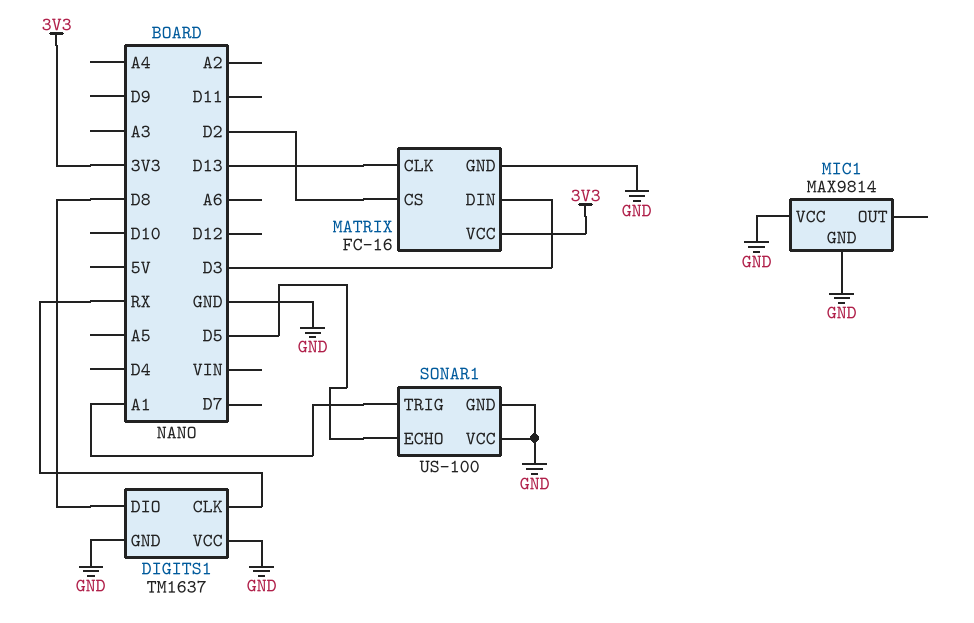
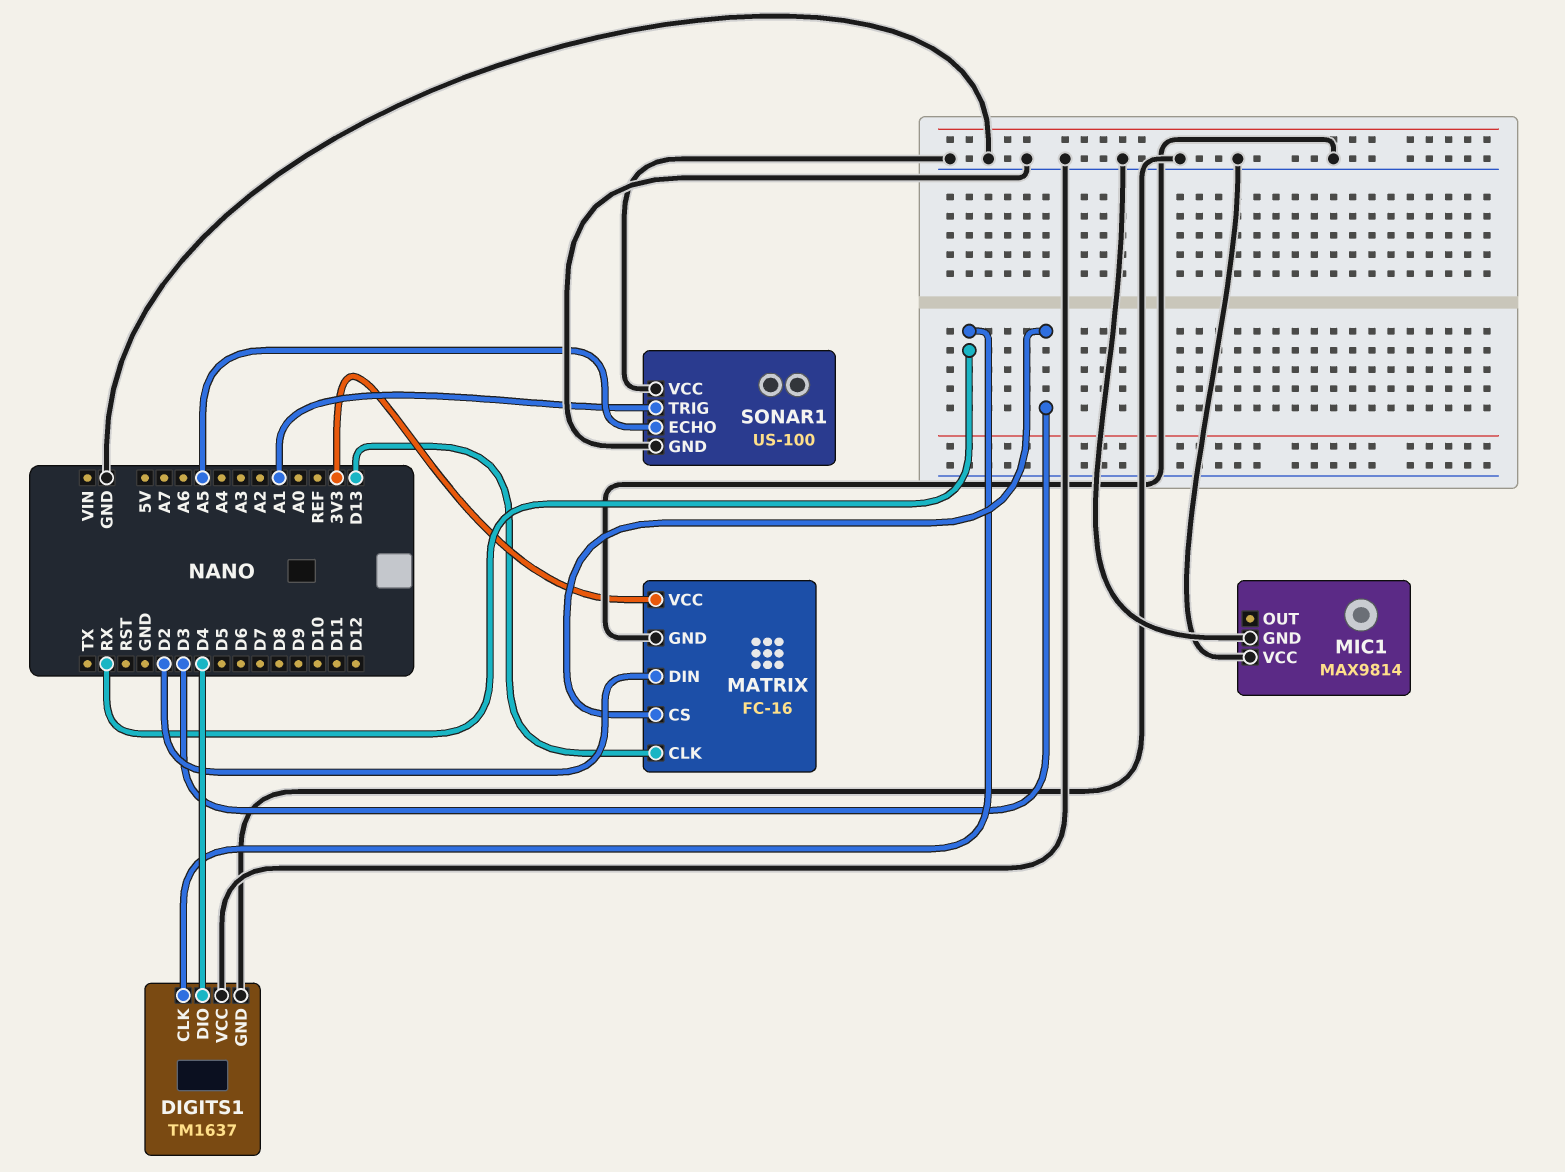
DIGITS1 pin DIO: D8 -> D4
MATRIX pin CS: D2 -> D3
MATRIX pin DIN: D3 -> D2
SONAR1 pin ECHO: D5 -> A5

